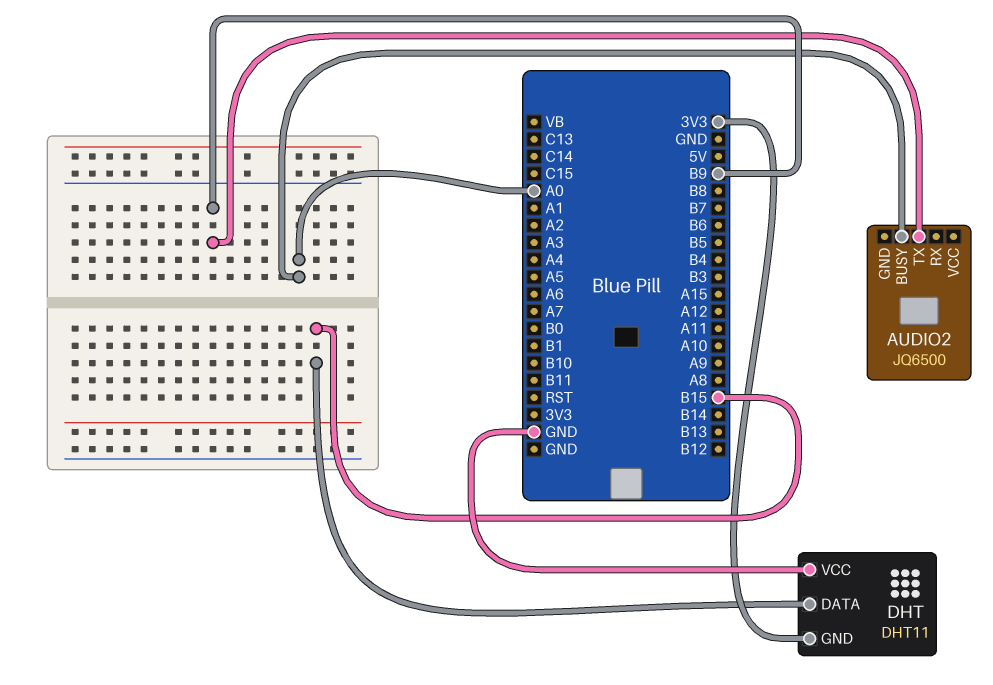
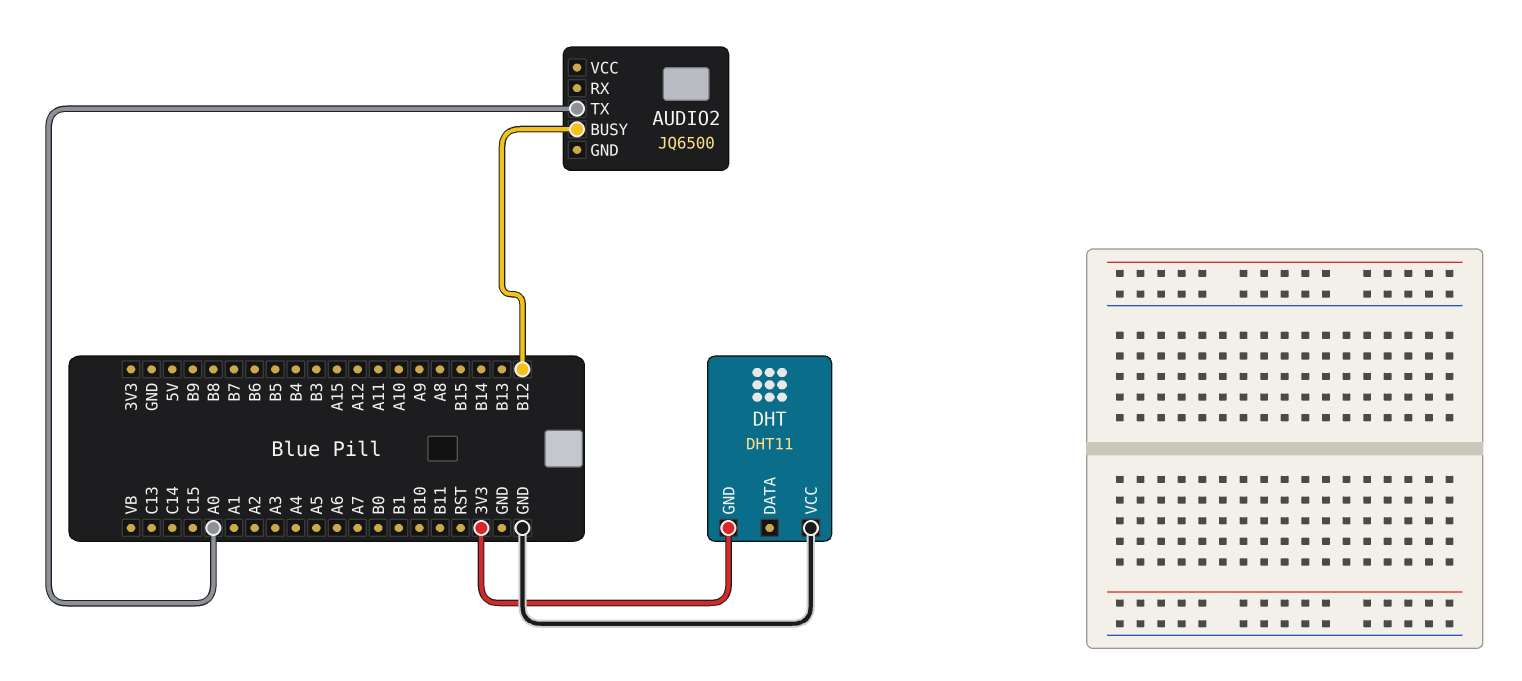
AUDIO2 pin BUSY: A0 -> B12
AUDIO2 pin TX: B9 -> A0
DHT pin DATA: B15 -> none

